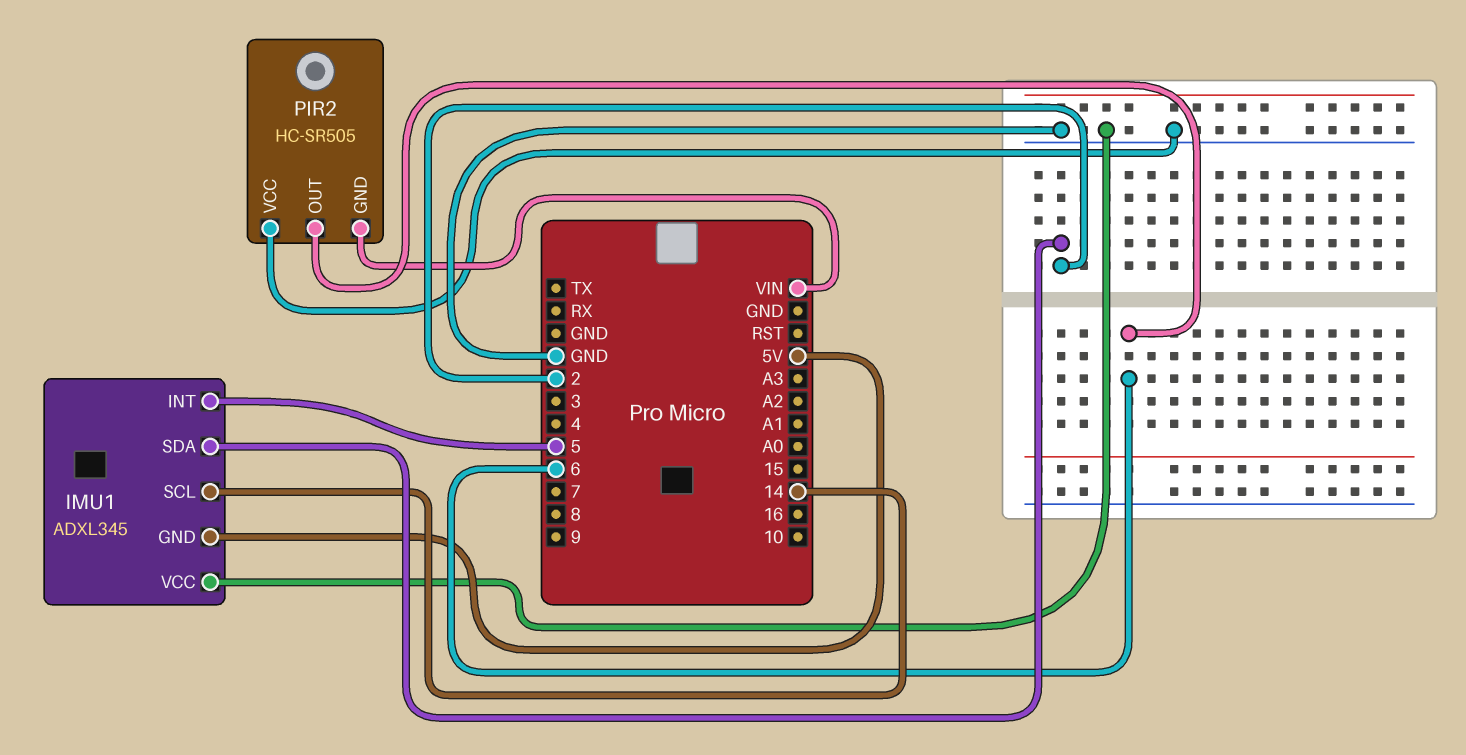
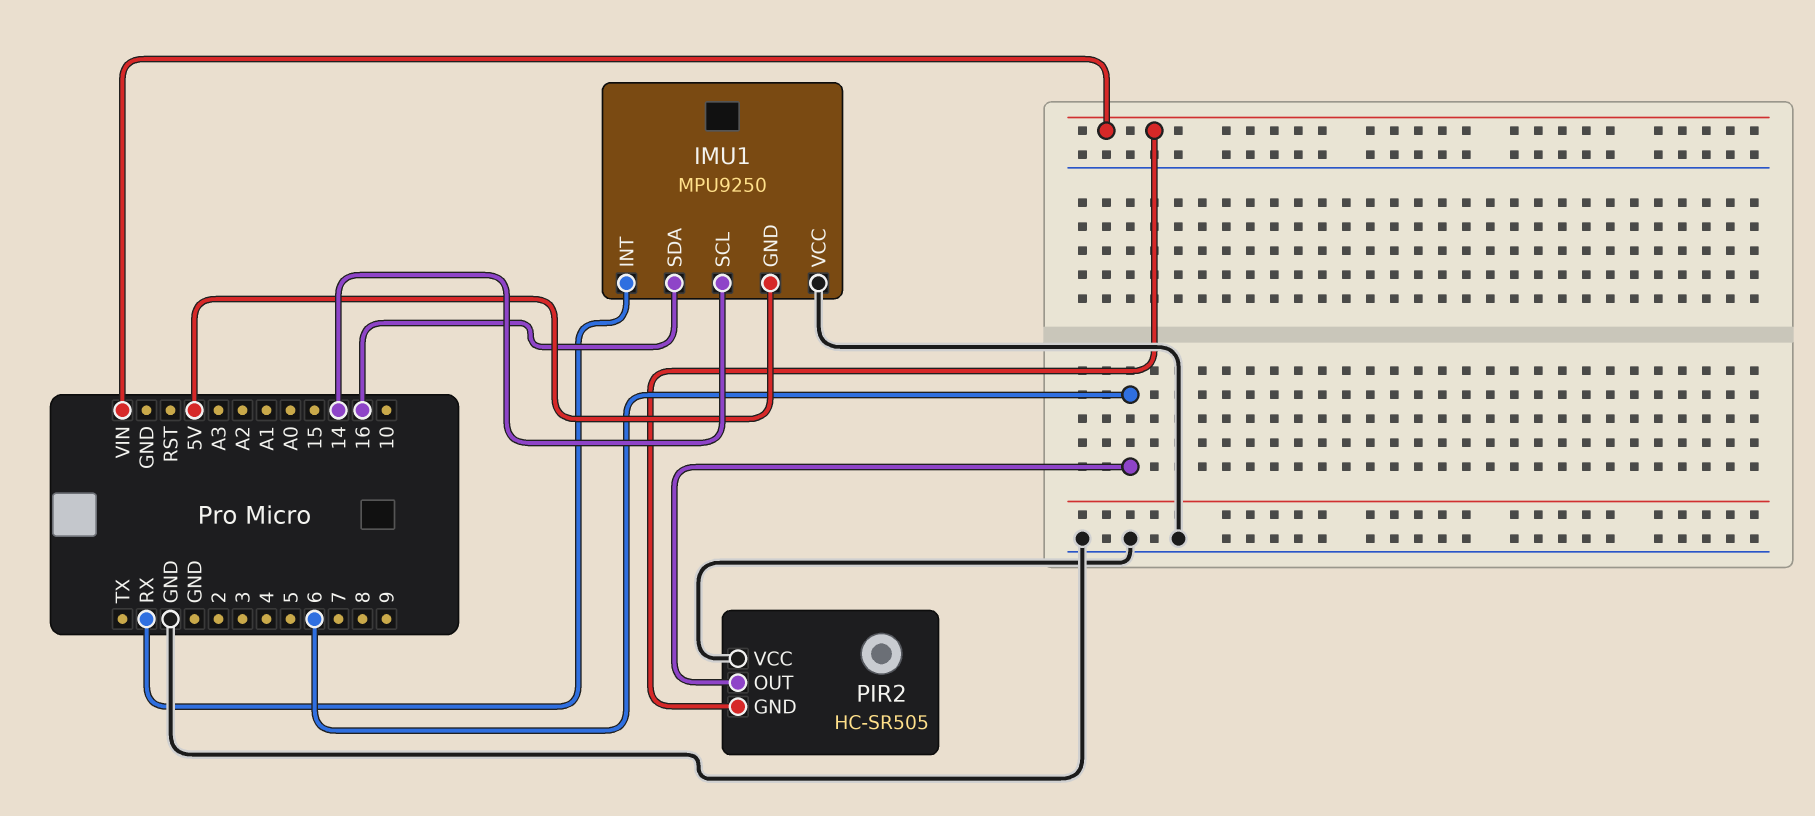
IMU1: ADXL345 -> MPU9250
IMU1 pin INT: 5 -> RX
IMU1 pin SDA: 2 -> 16

